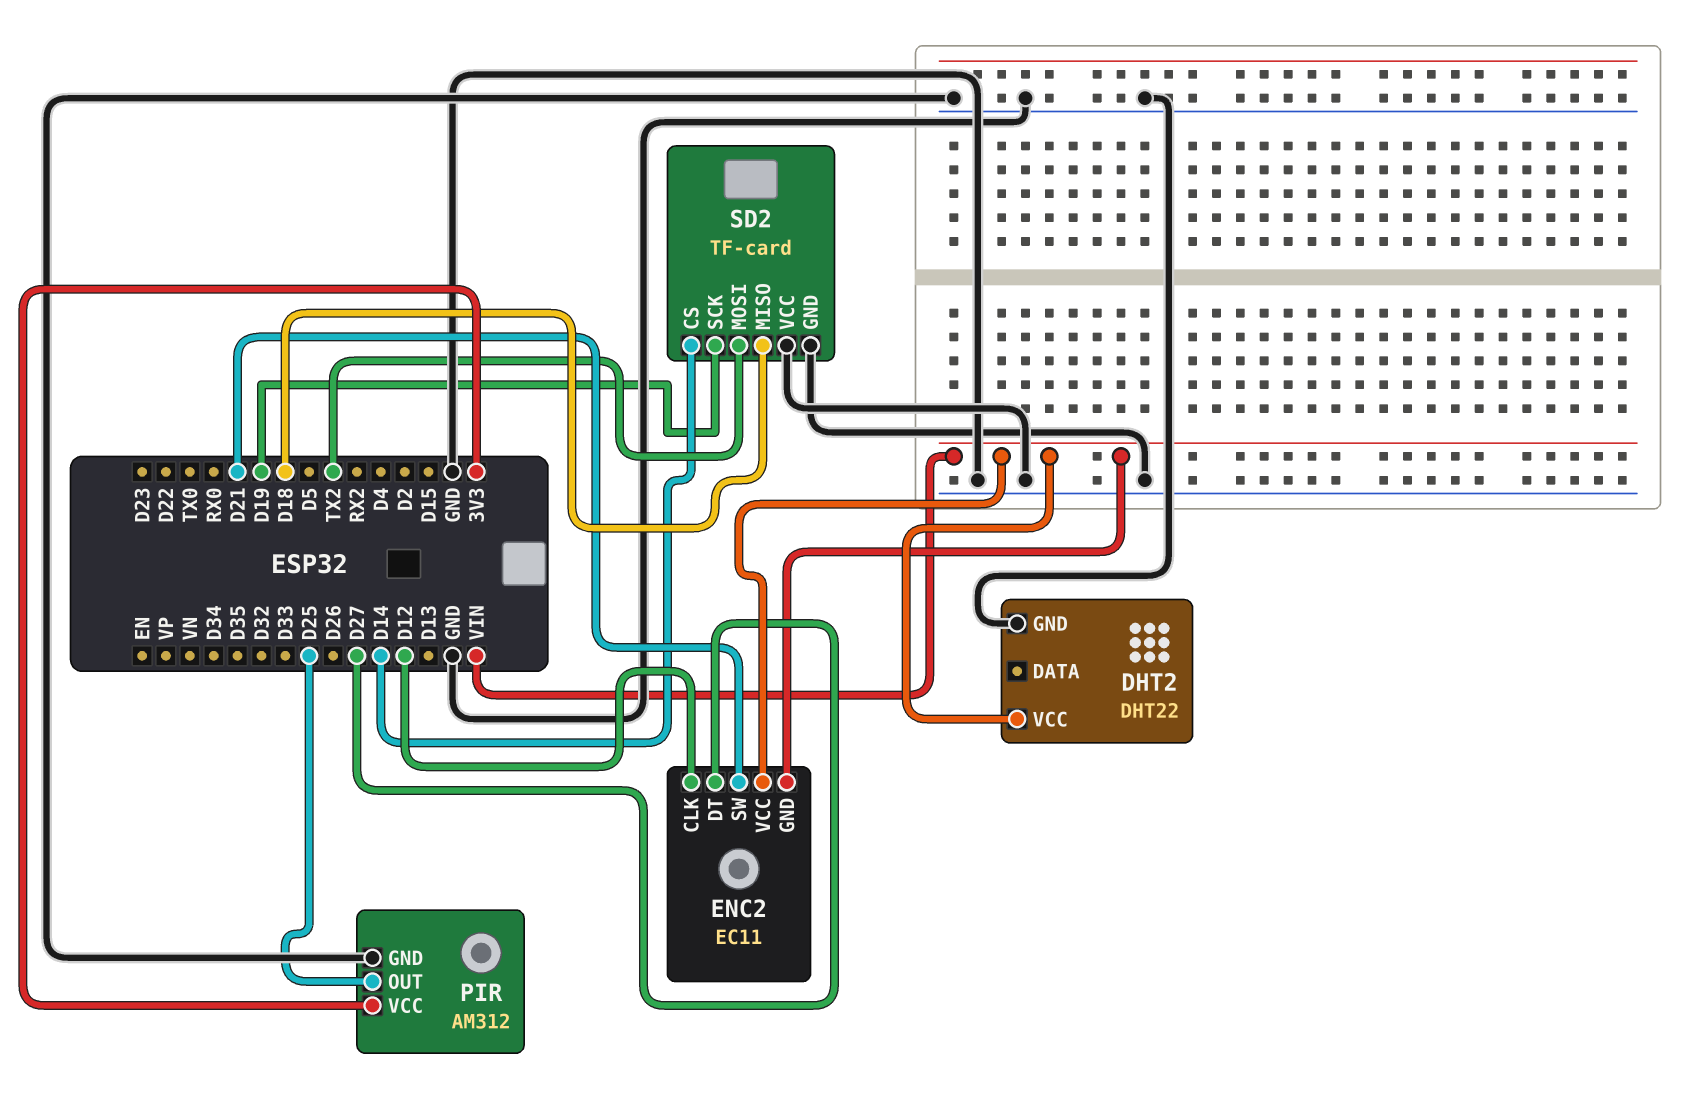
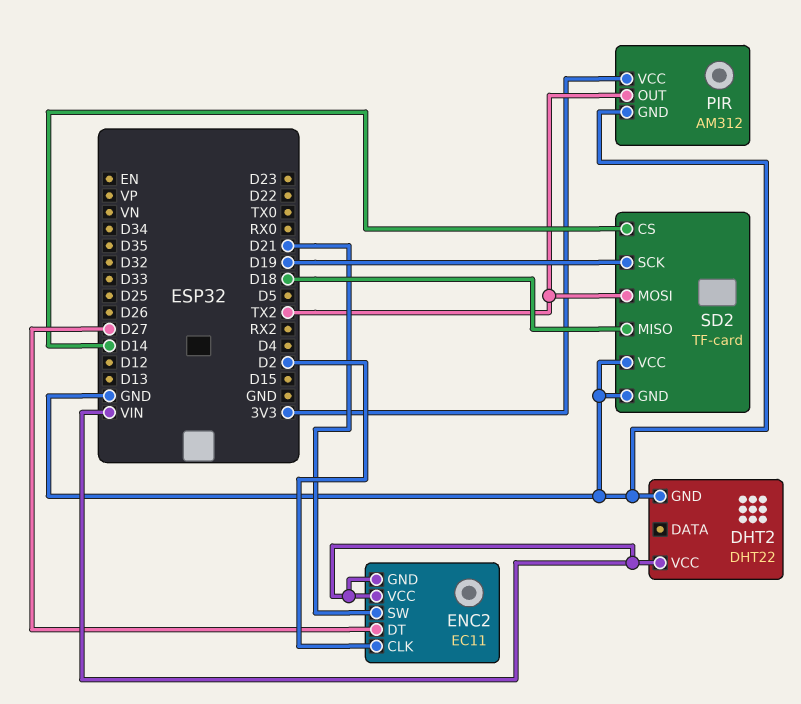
ENC2 pin CLK: D12 -> D2
PIR pin OUT: D25 -> TX2

